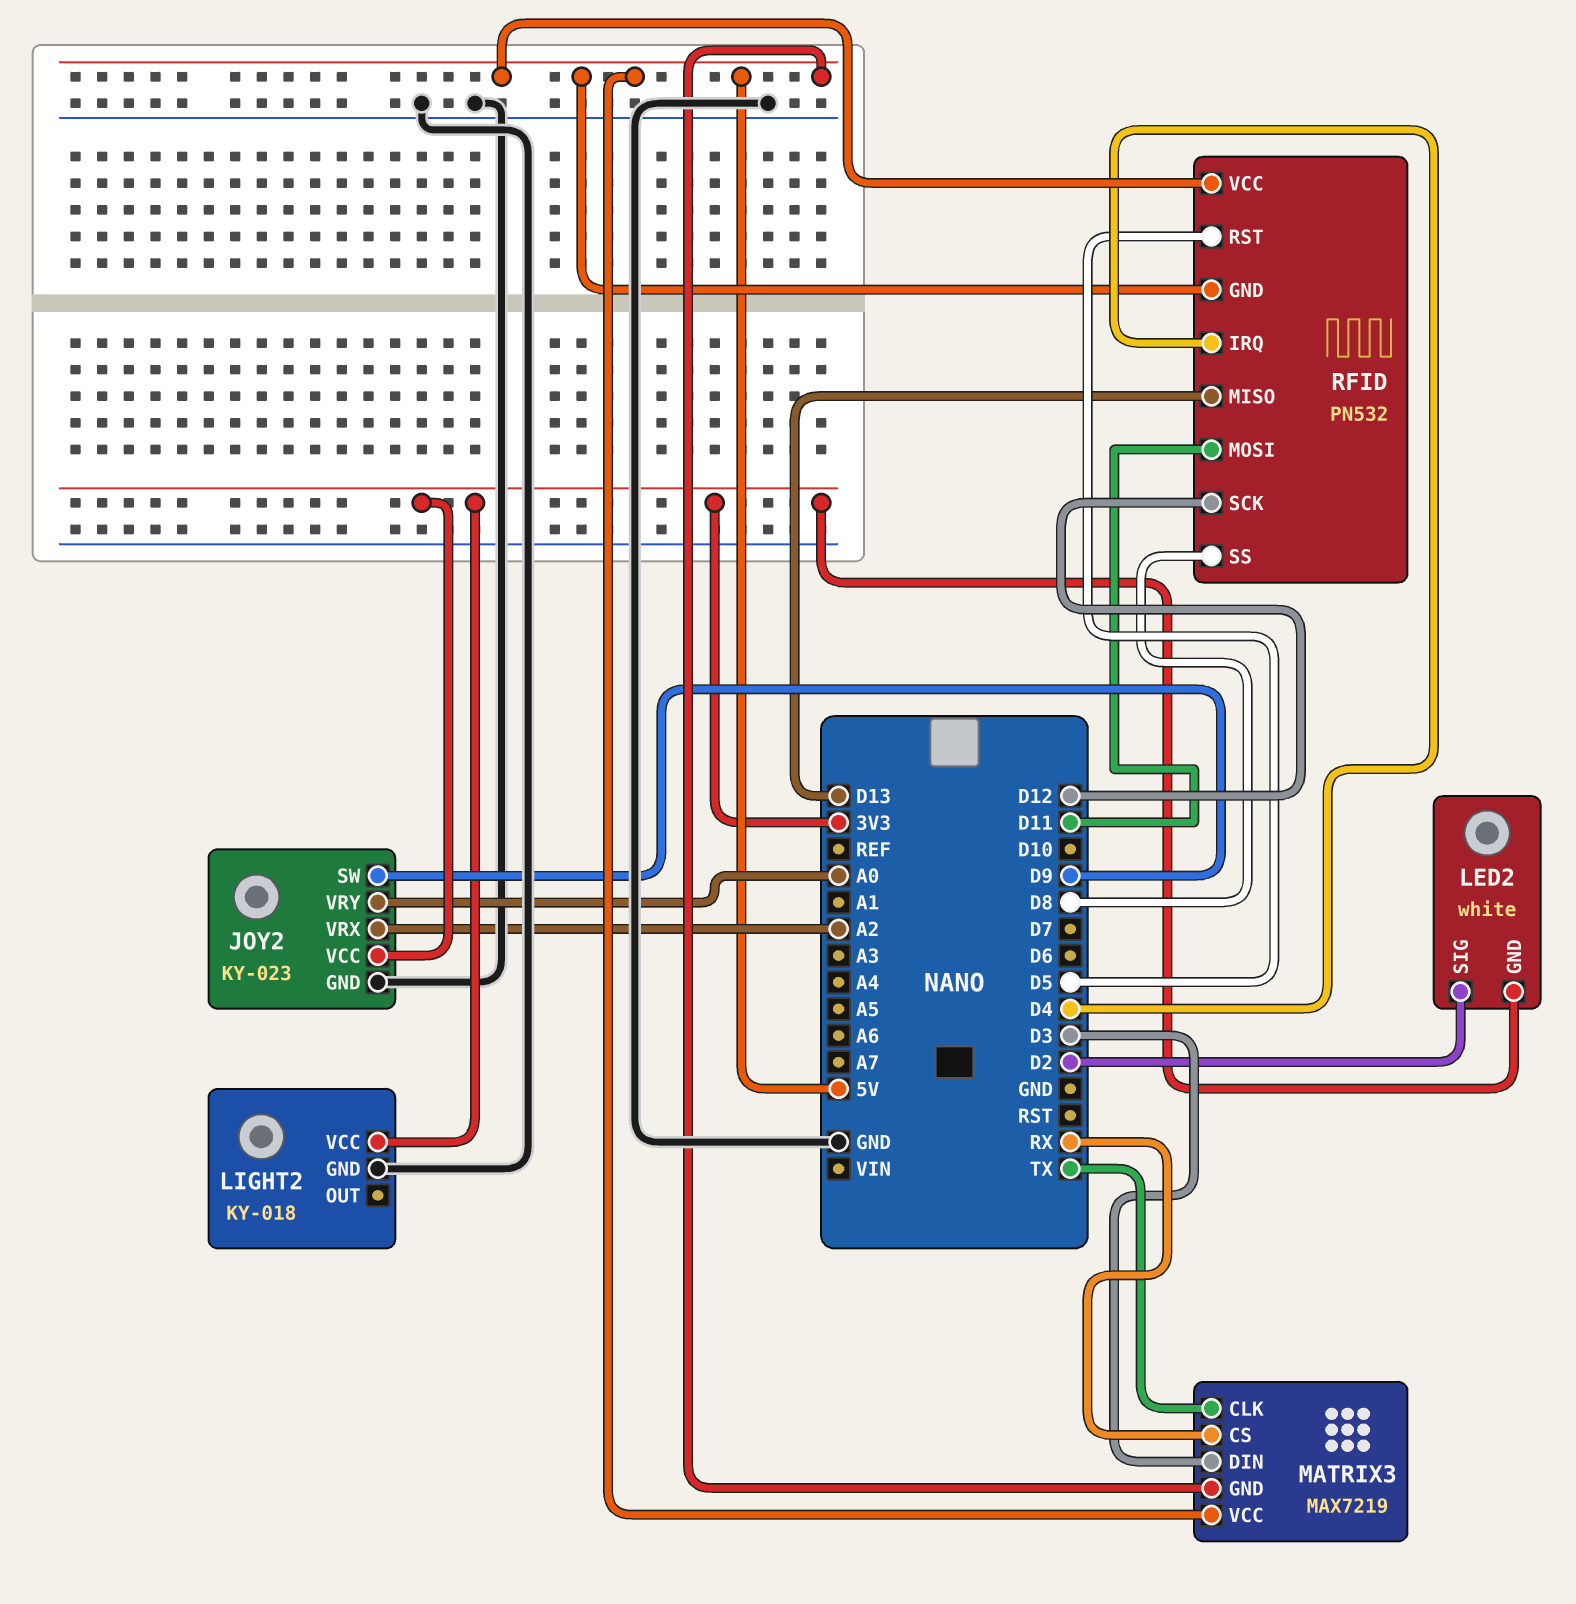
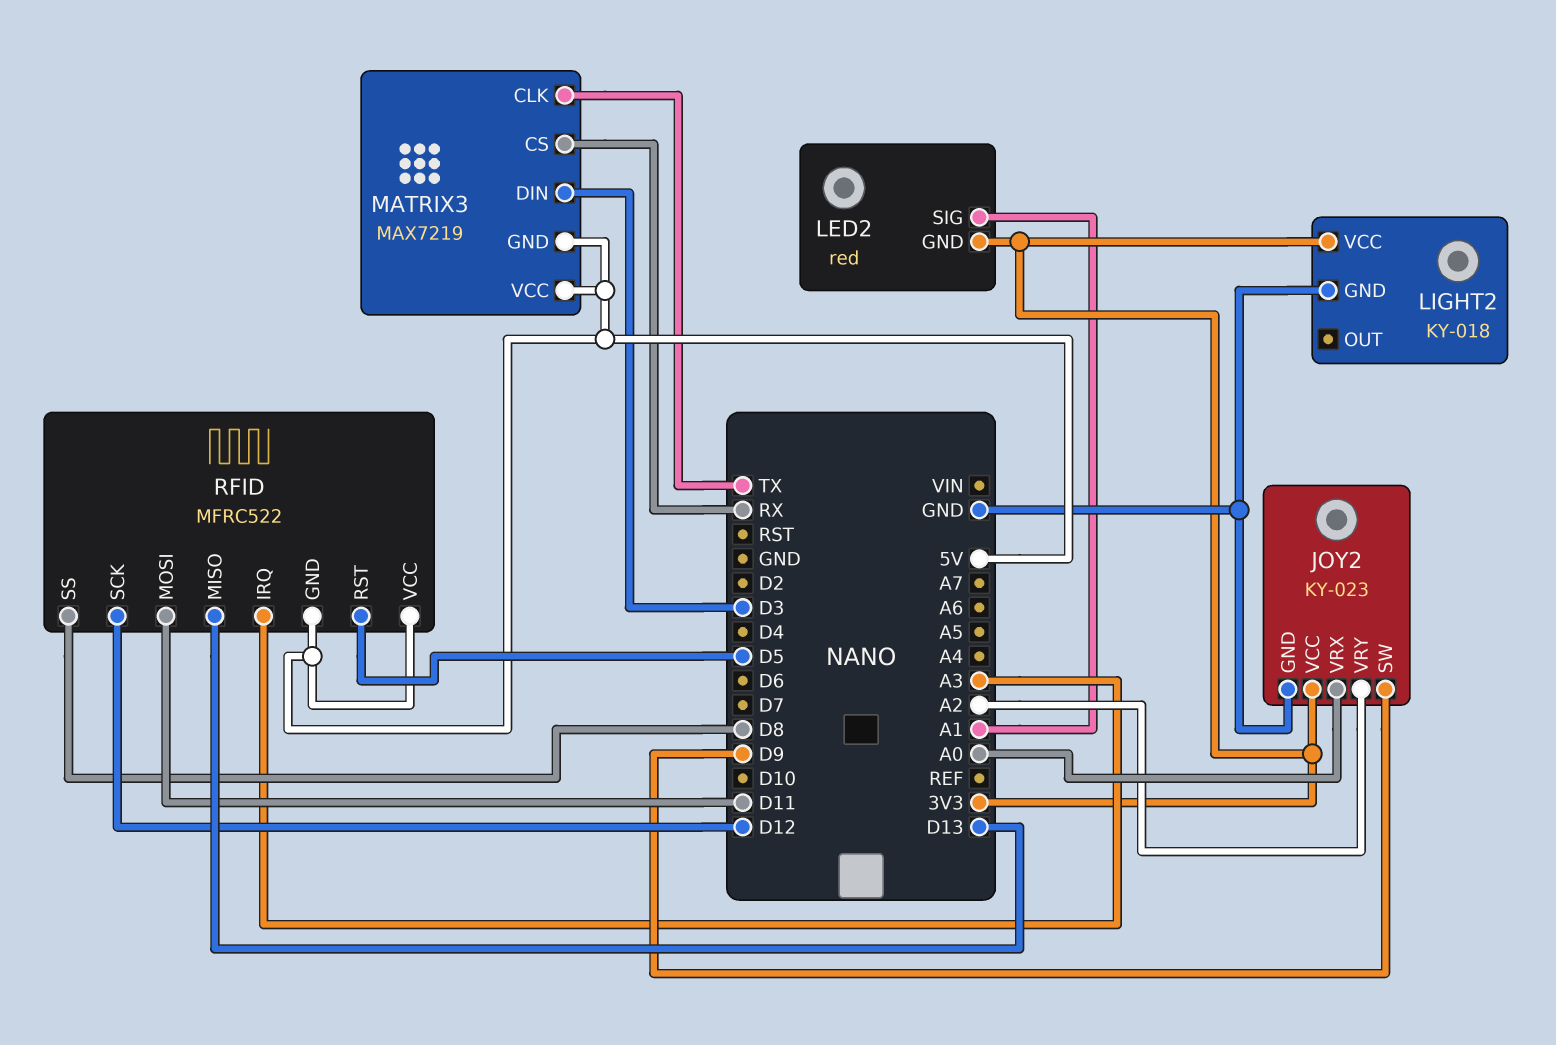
JOY2 pin VRX: A2 -> A0
JOY2 pin VRY: A0 -> A2
LED2: white -> red
LED2 pin SIG: D2 -> A1
RFID: PN532 -> MFRC522
RFID pin IRQ: D4 -> A3

